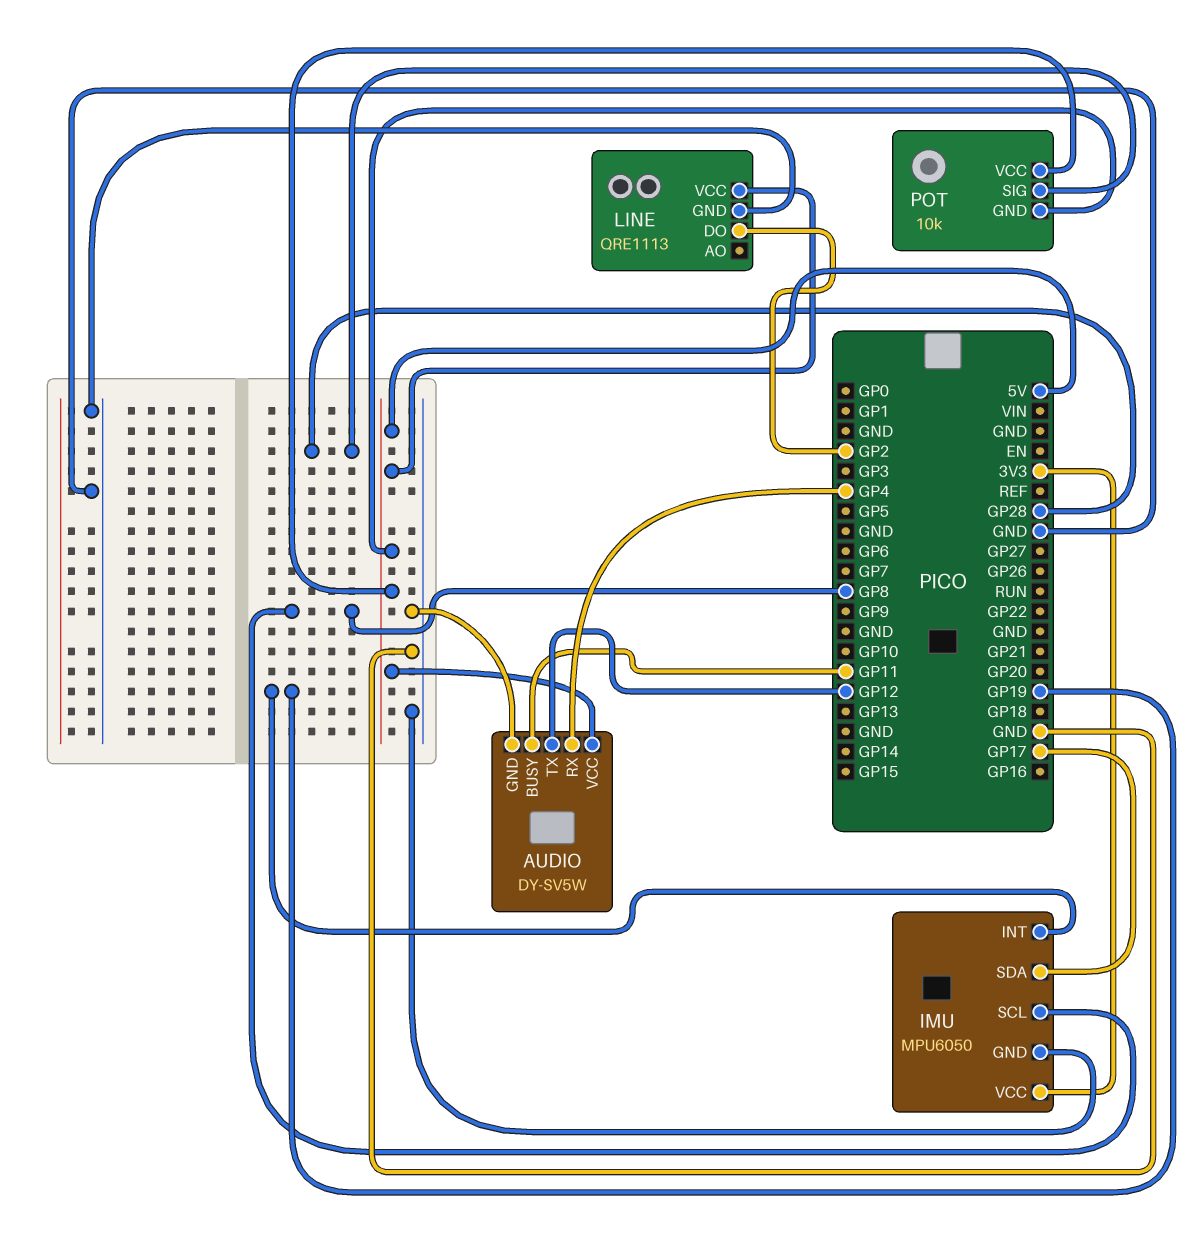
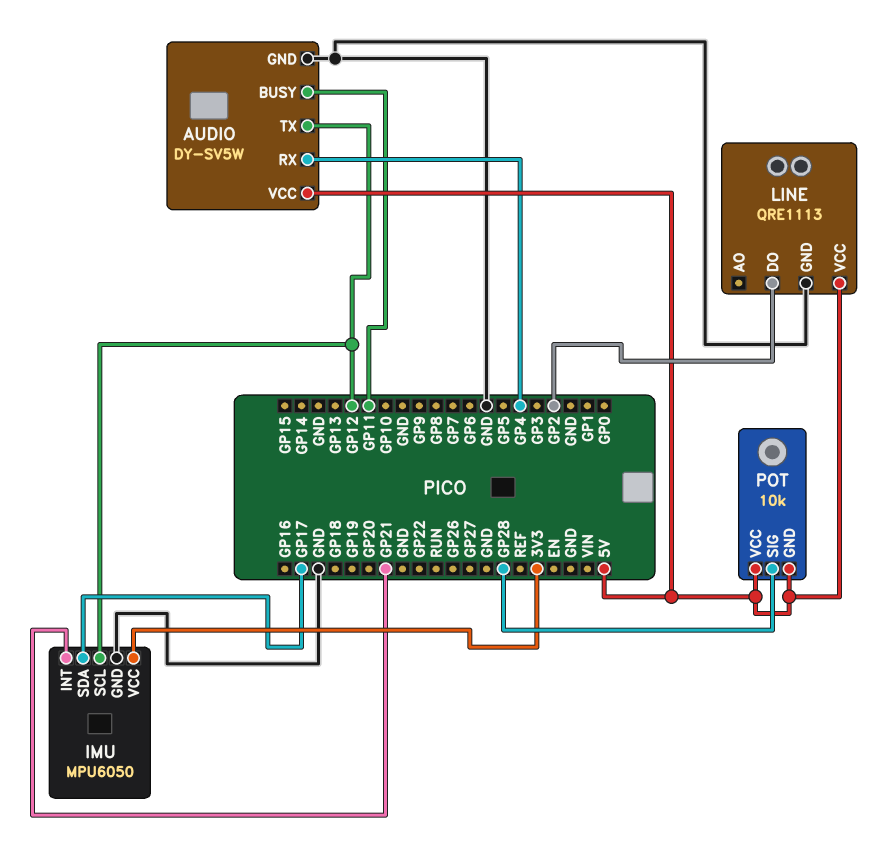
IMU pin INT: GP19 -> GP21
IMU pin SCL: GP8 -> GP12

